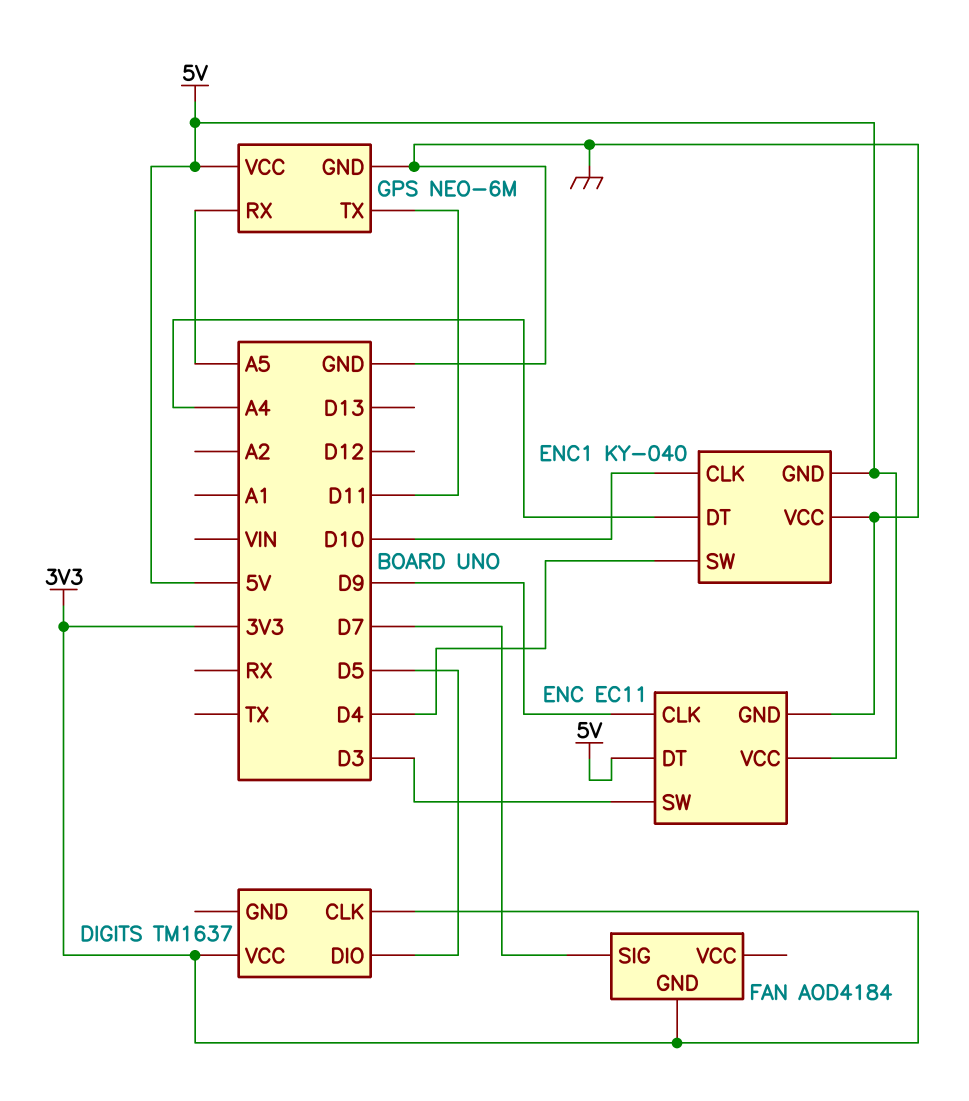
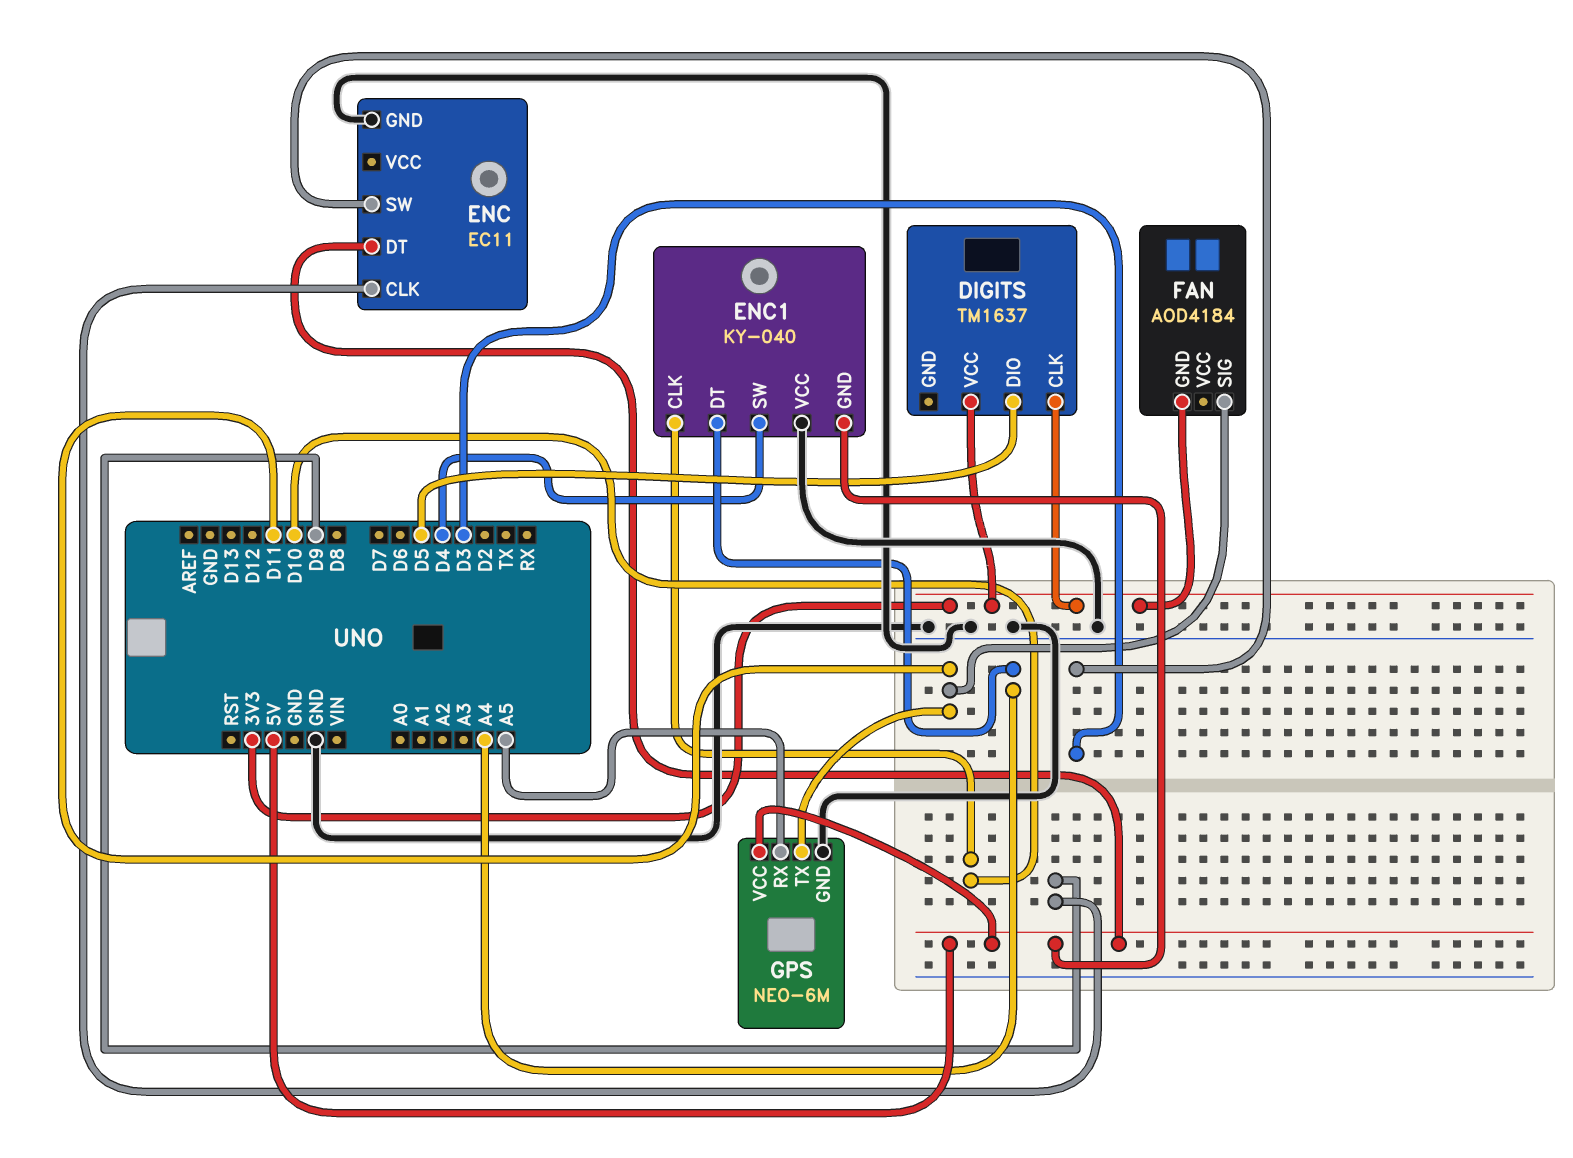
ENC pin VCC: 5V -> none
FAN pin SIG: D7 -> D11

